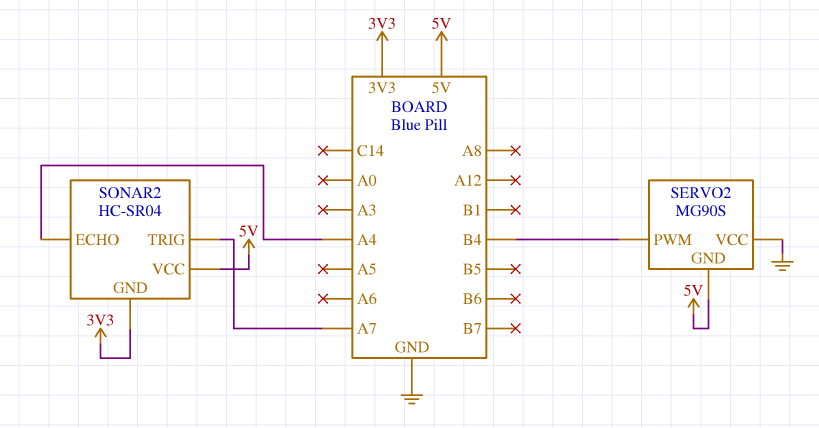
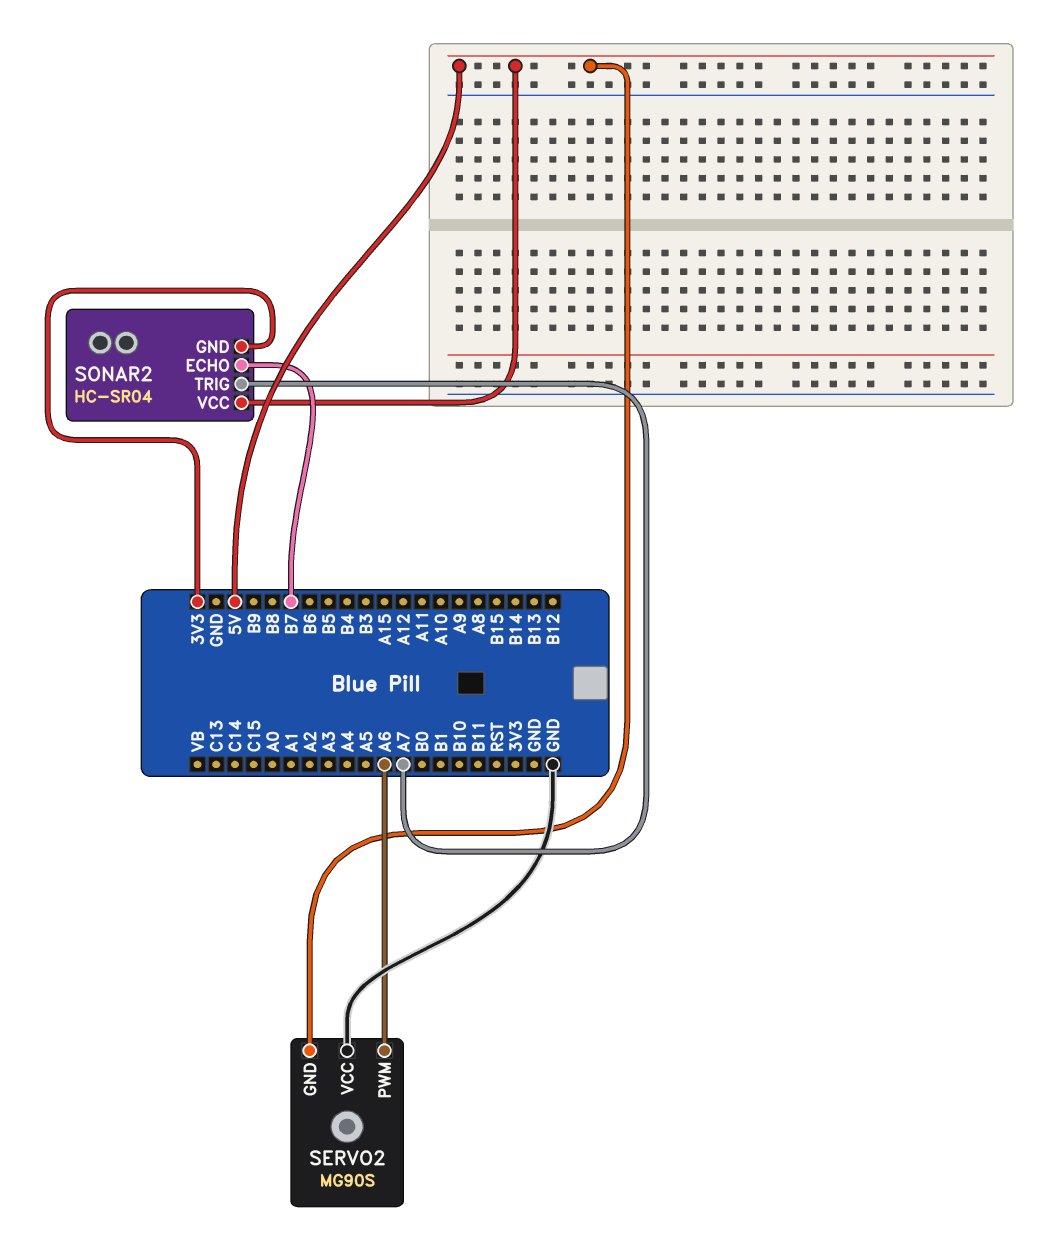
SERVO2 pin PWM: B4 -> A6
SONAR2 pin ECHO: A4 -> B7

